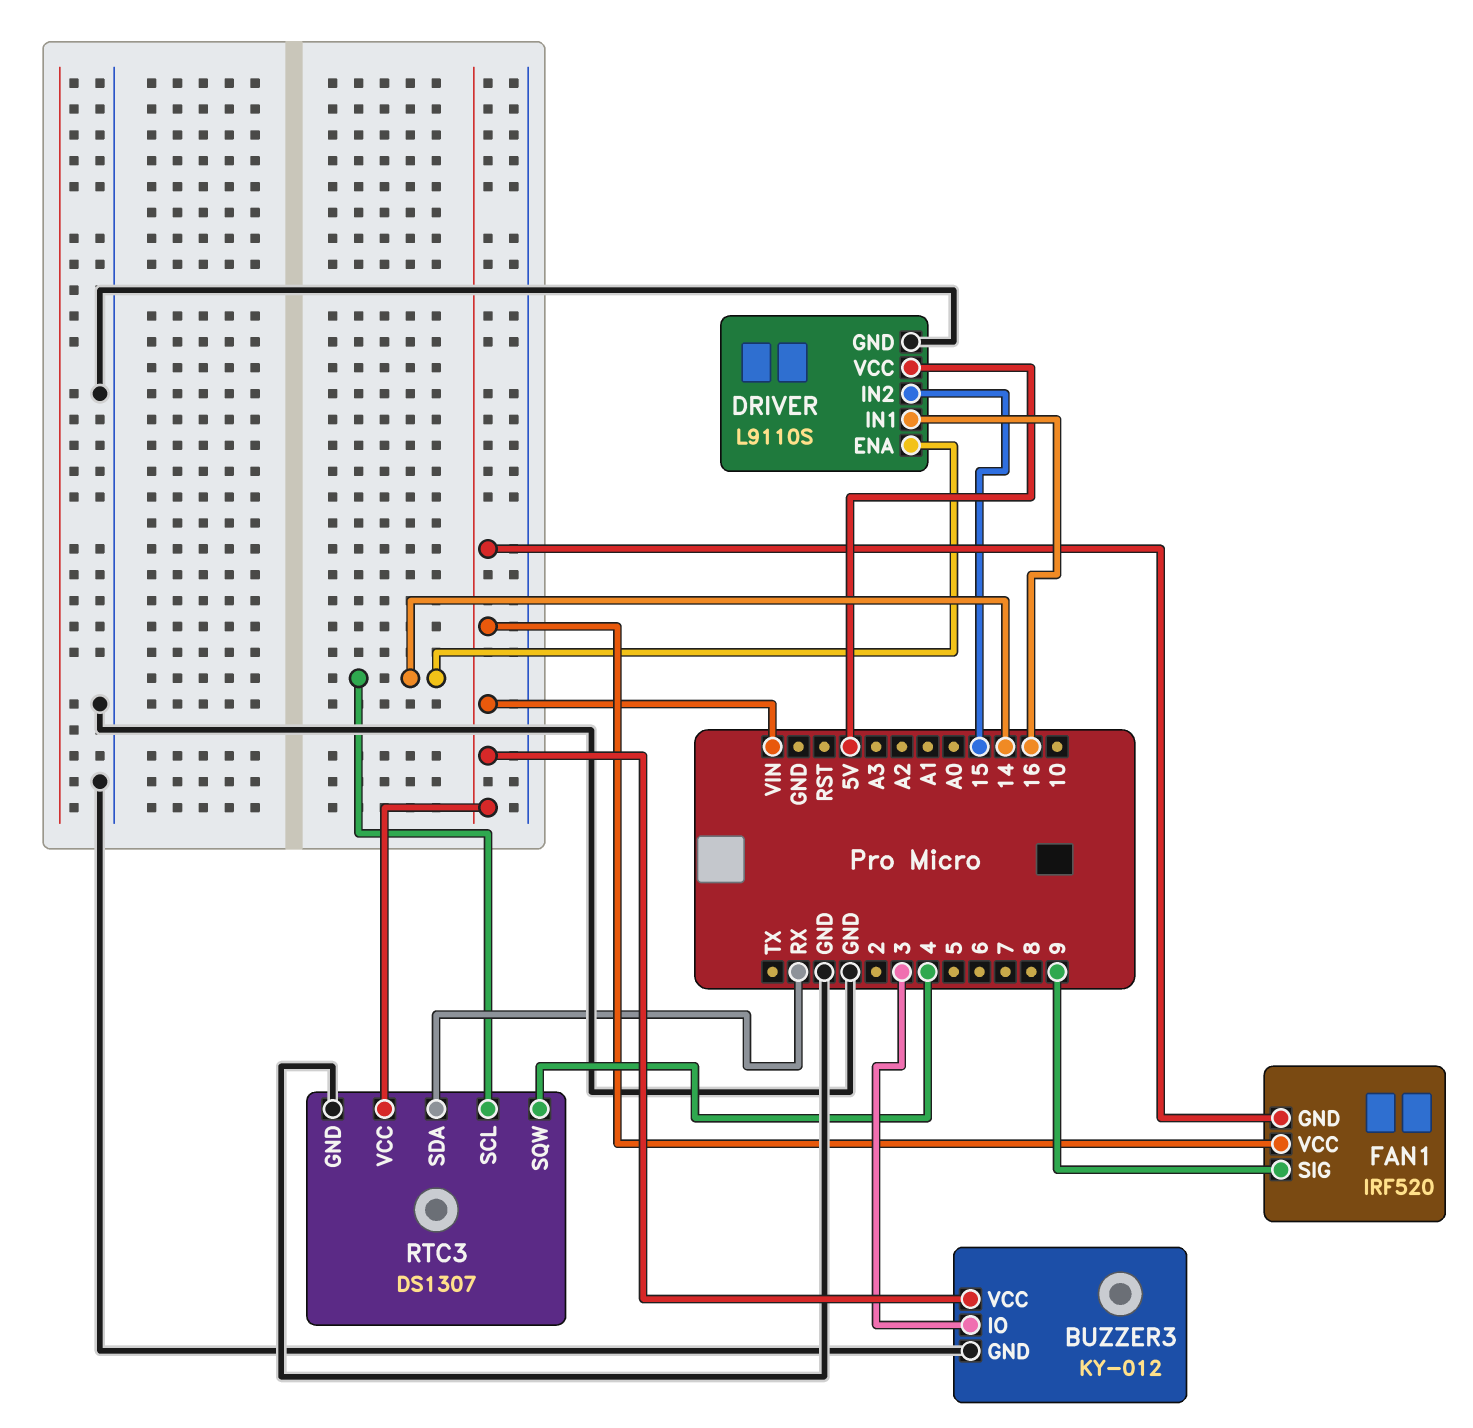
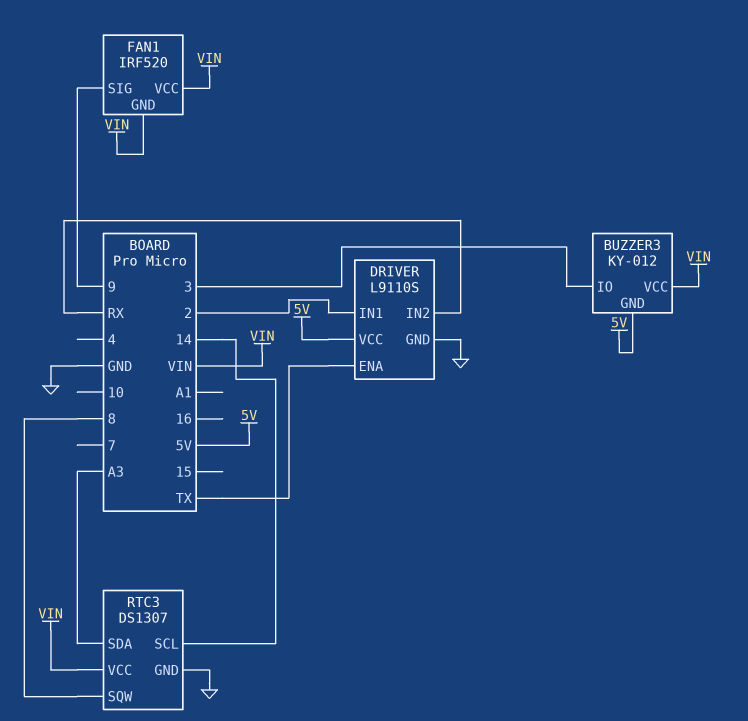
BUZZER3 pin GND: GND -> 5V
DRIVER pin ENA: 14 -> TX
DRIVER pin IN1: 16 -> 2
DRIVER pin IN2: 15 -> RX
RTC3 pin SDA: RX -> A3
RTC3 pin SQW: 4 -> 8

